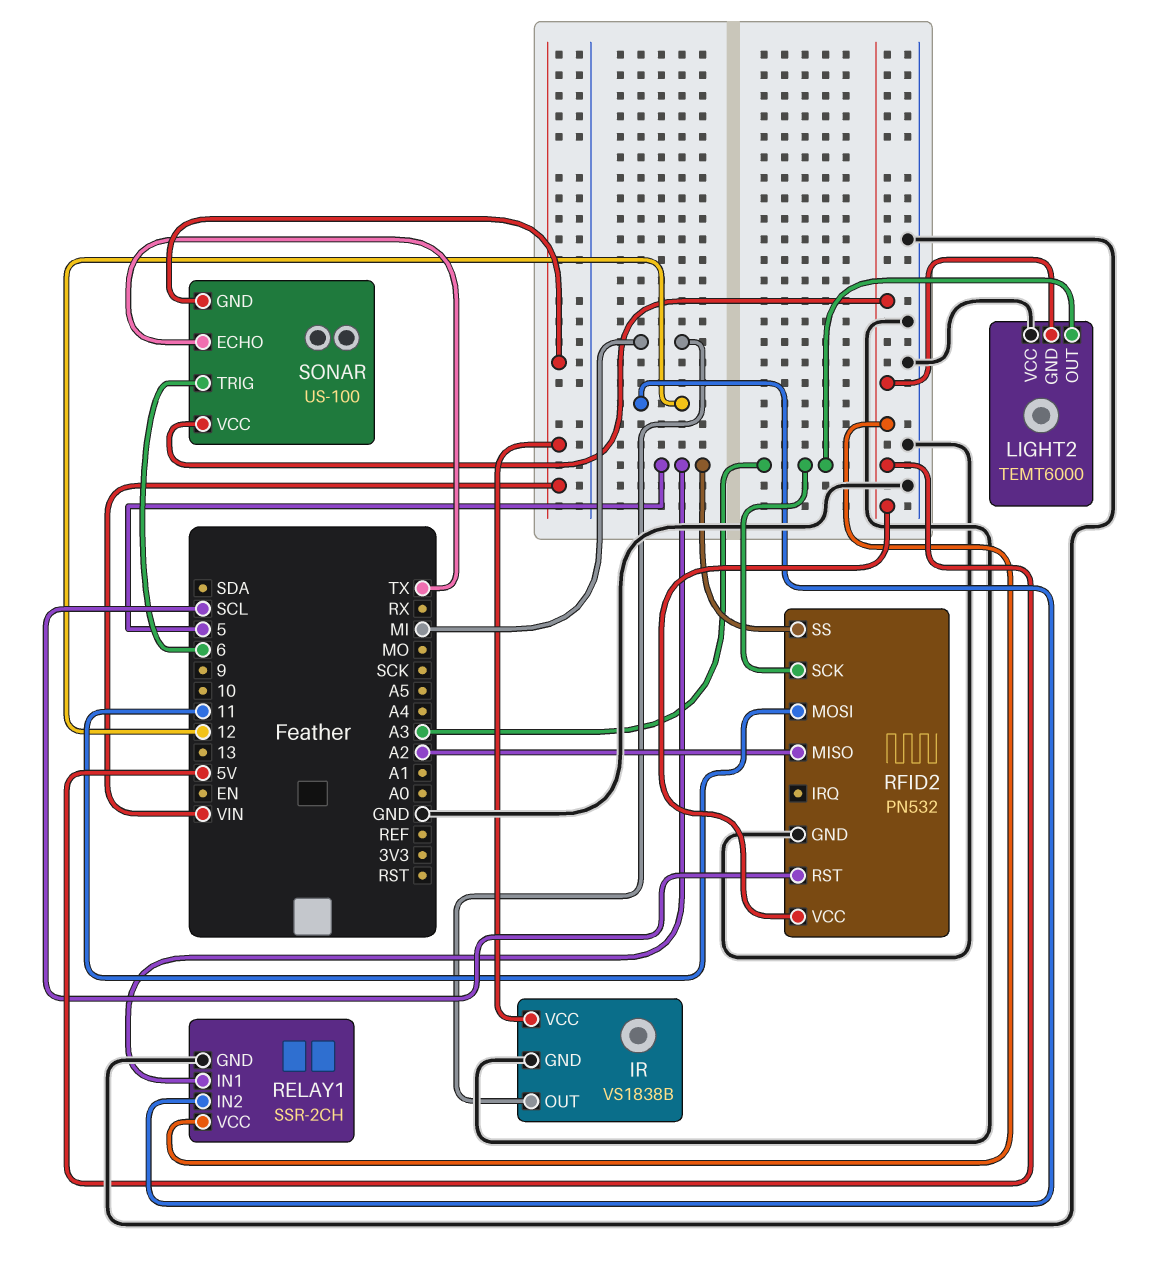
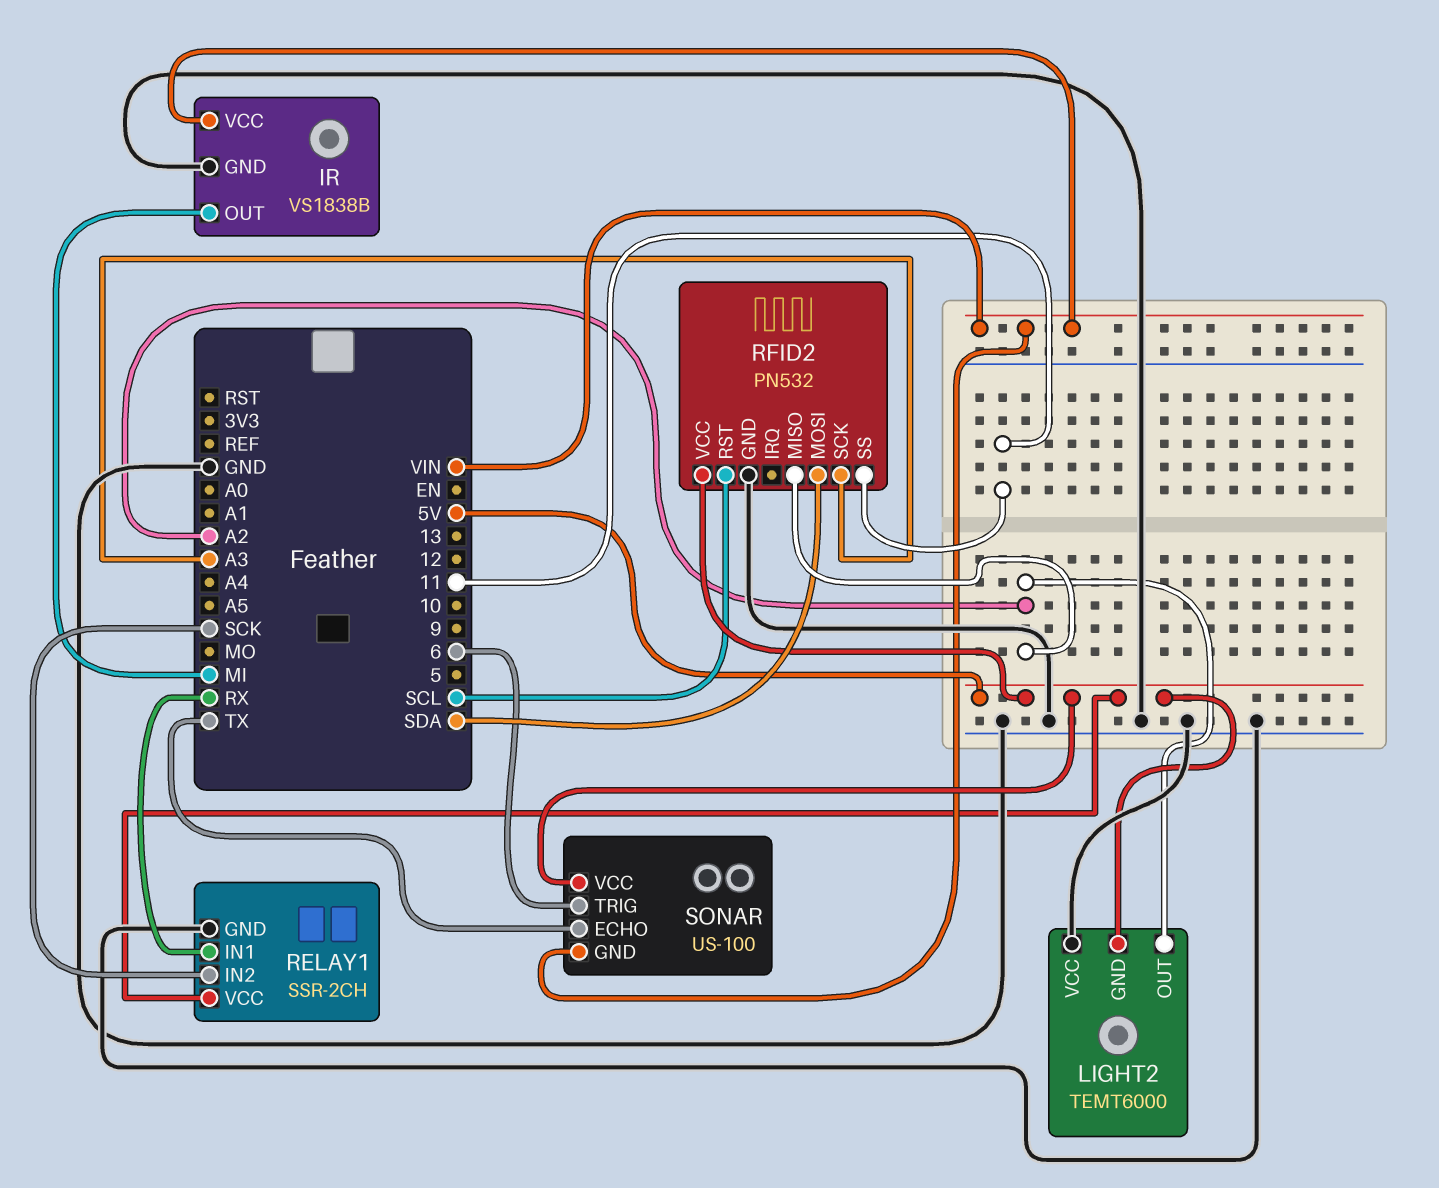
LIGHT2 pin OUT: A3 -> A2
RELAY1 pin IN1: 5 -> RX
RELAY1 pin IN2: 12 -> SCK
RFID2 pin MOSI: 11 -> SDA
RFID2 pin SS: 5 -> 11

